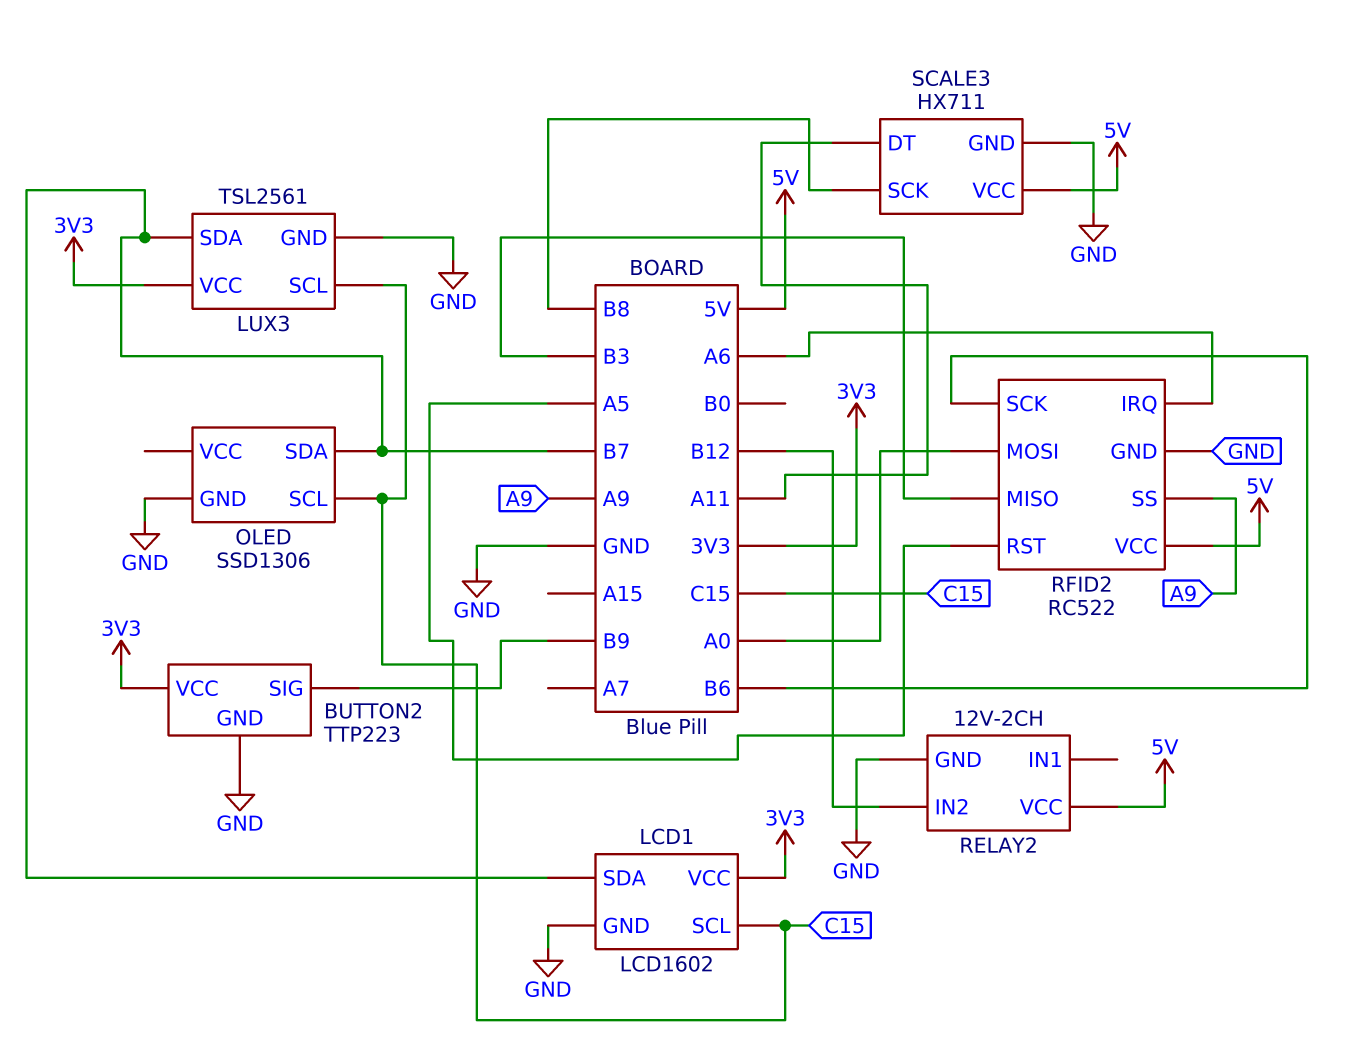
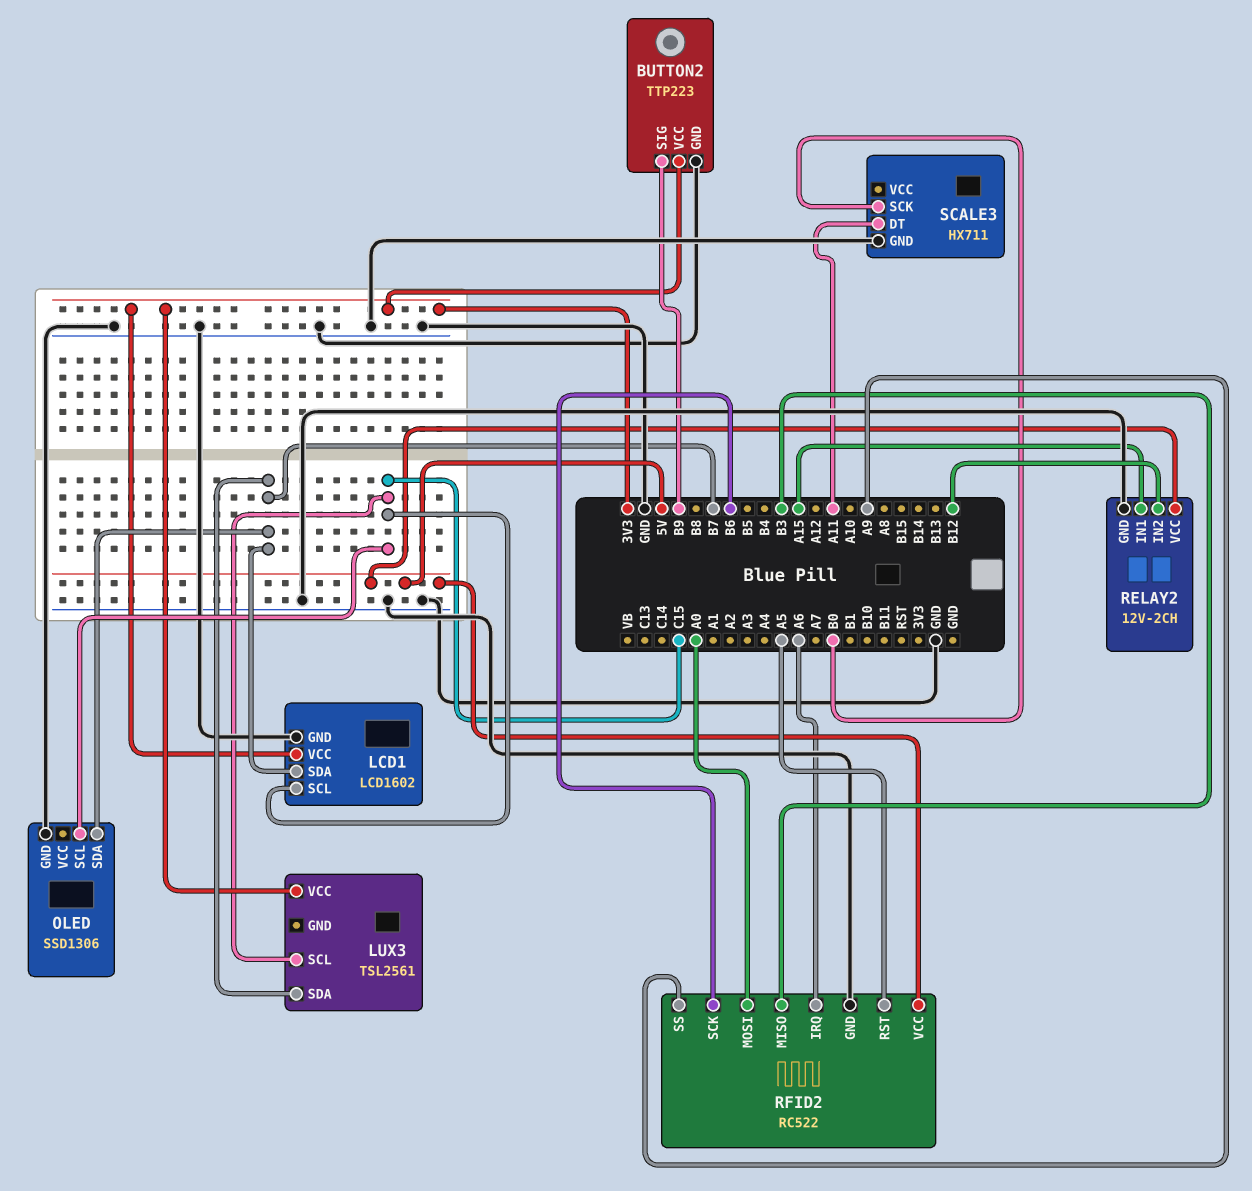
LUX3 pin GND: GND -> none
RELAY2 pin IN1: none -> A15
SCALE3 pin SCK: B8 -> B0
SCALE3 pin VCC: 5V -> none

